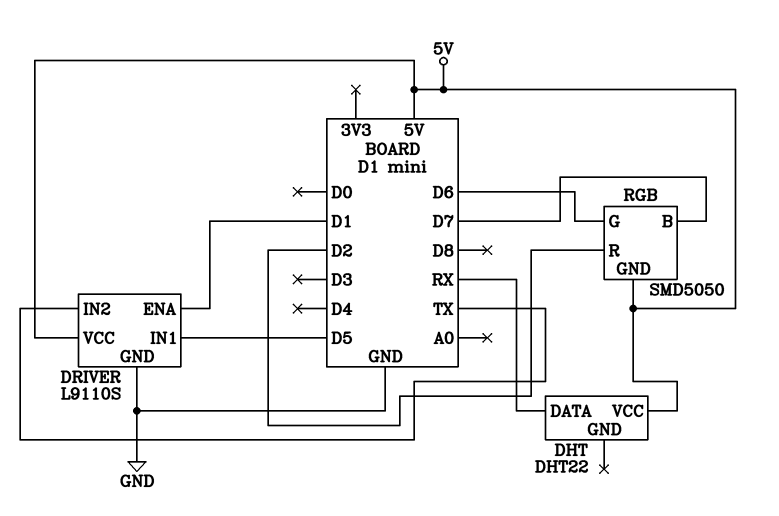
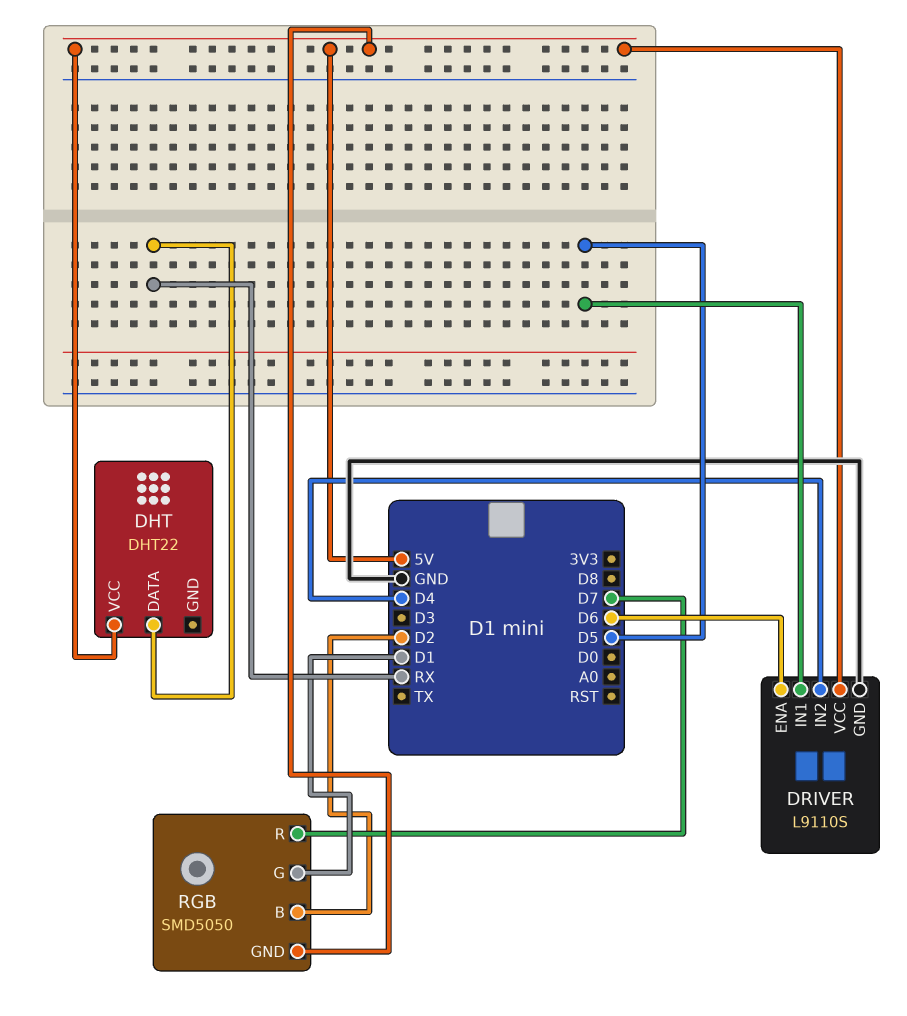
DRIVER pin ENA: D1 -> D6
DRIVER pin IN2: TX -> D4
RGB pin B: D7 -> D2
RGB pin G: D6 -> D1
RGB pin R: D2 -> D7

